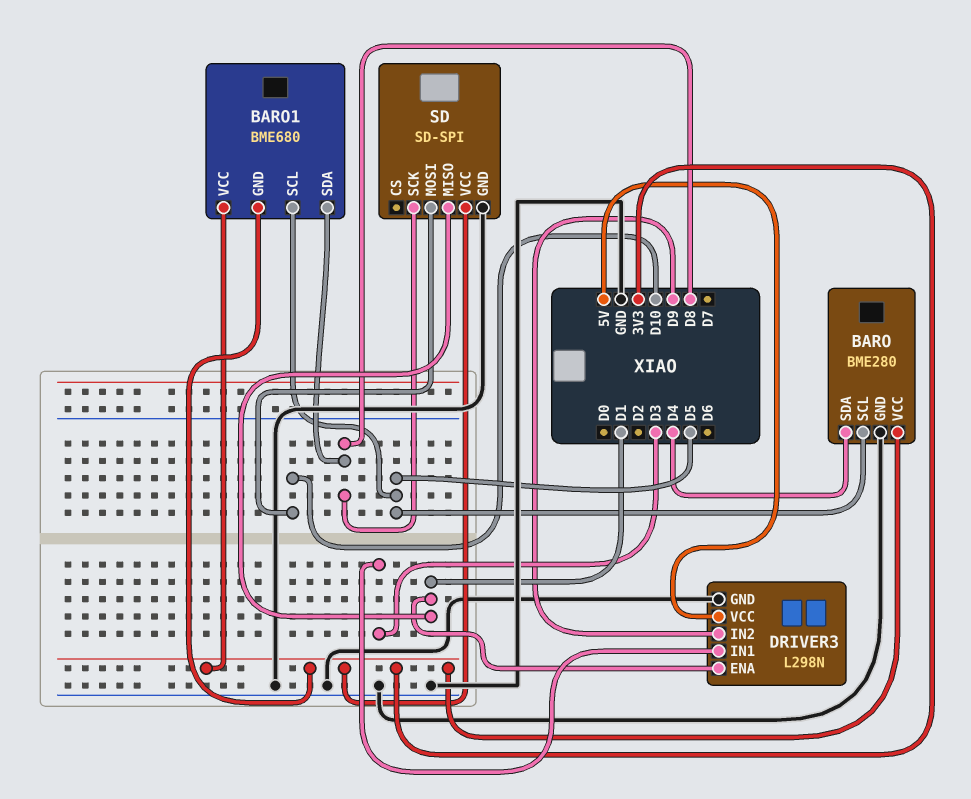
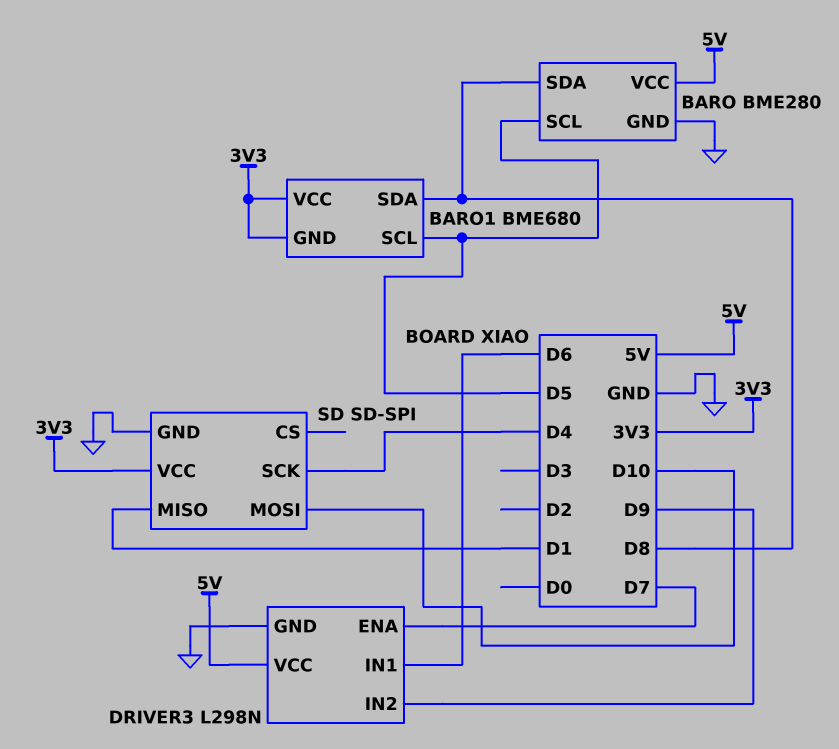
BARO pin SDA: D4 -> D8
BARO pin VCC: 3V3 -> 5V
DRIVER3 pin ENA: D1 -> D7
DRIVER3 pin IN1: D3 -> D6
SD pin SCK: D8 -> D4

